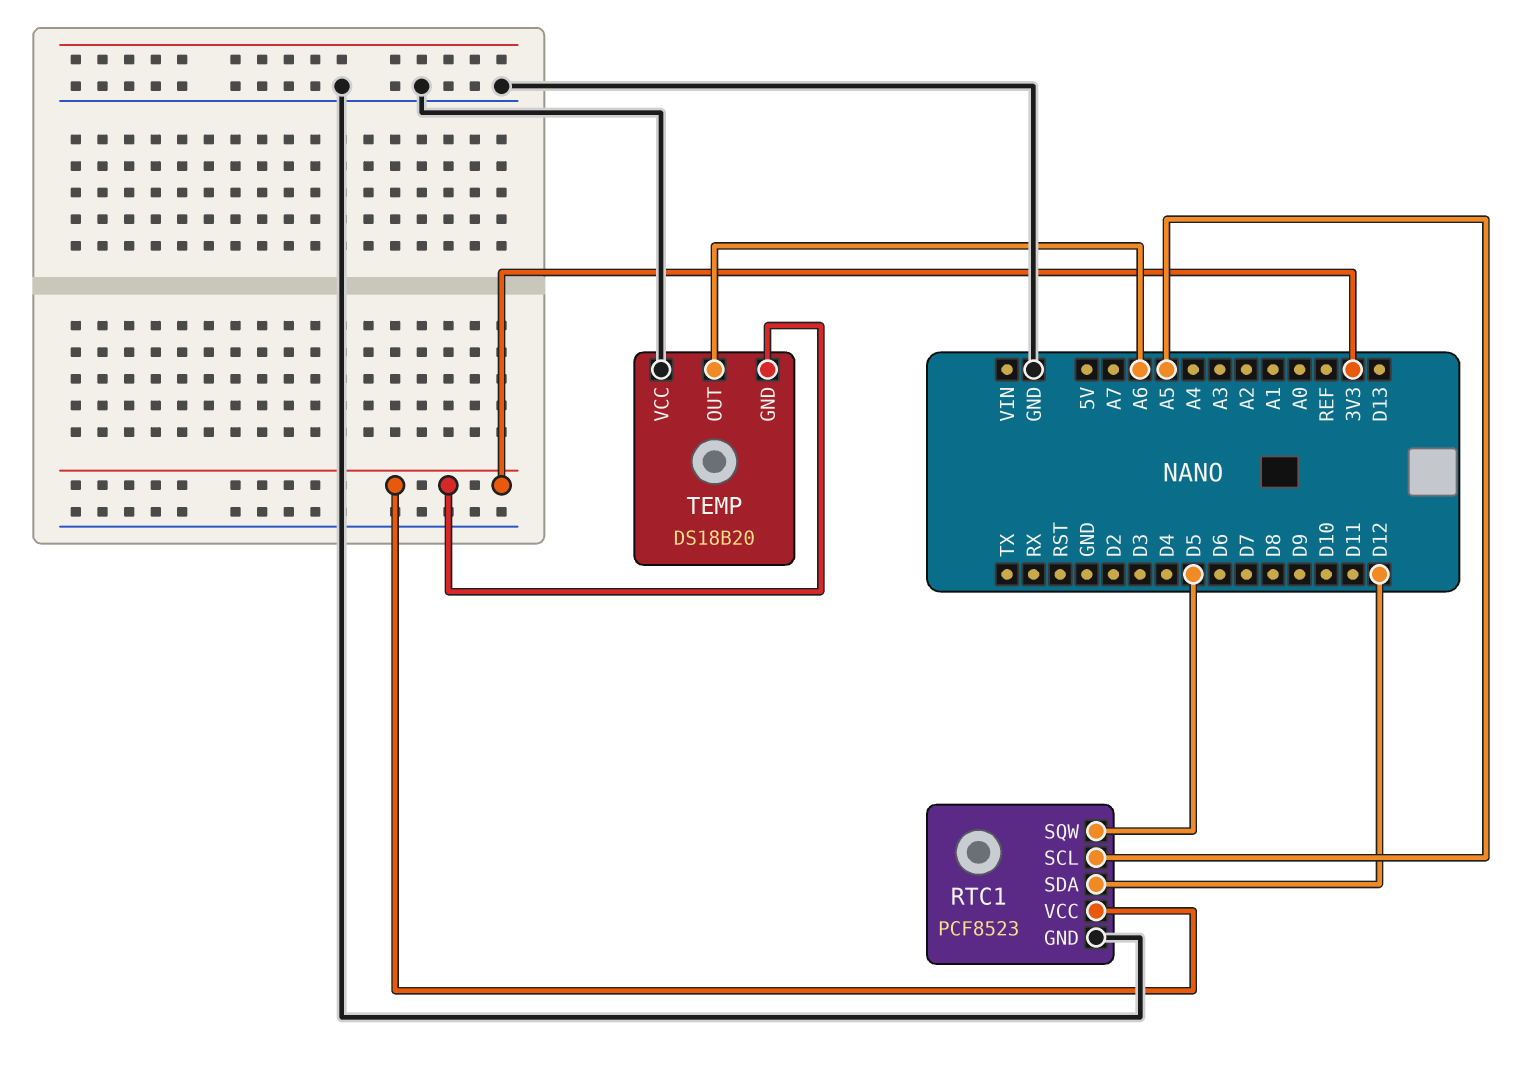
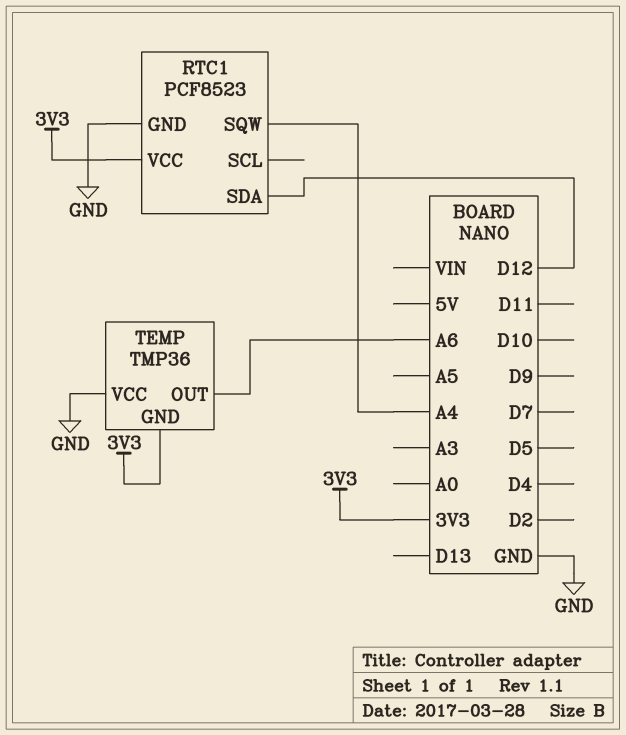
RTC1 pin SCL: A5 -> none
RTC1 pin SQW: D5 -> A4
TEMP: DS18B20 -> TMP36

